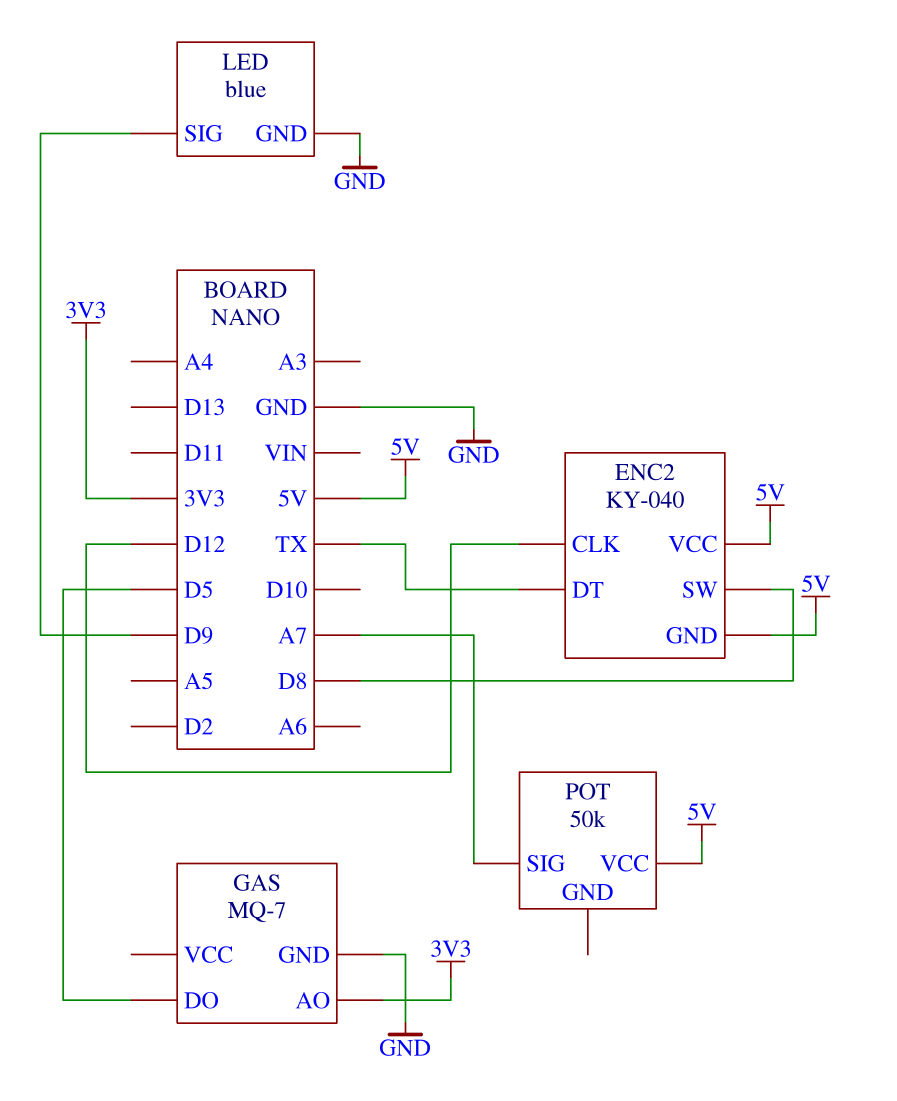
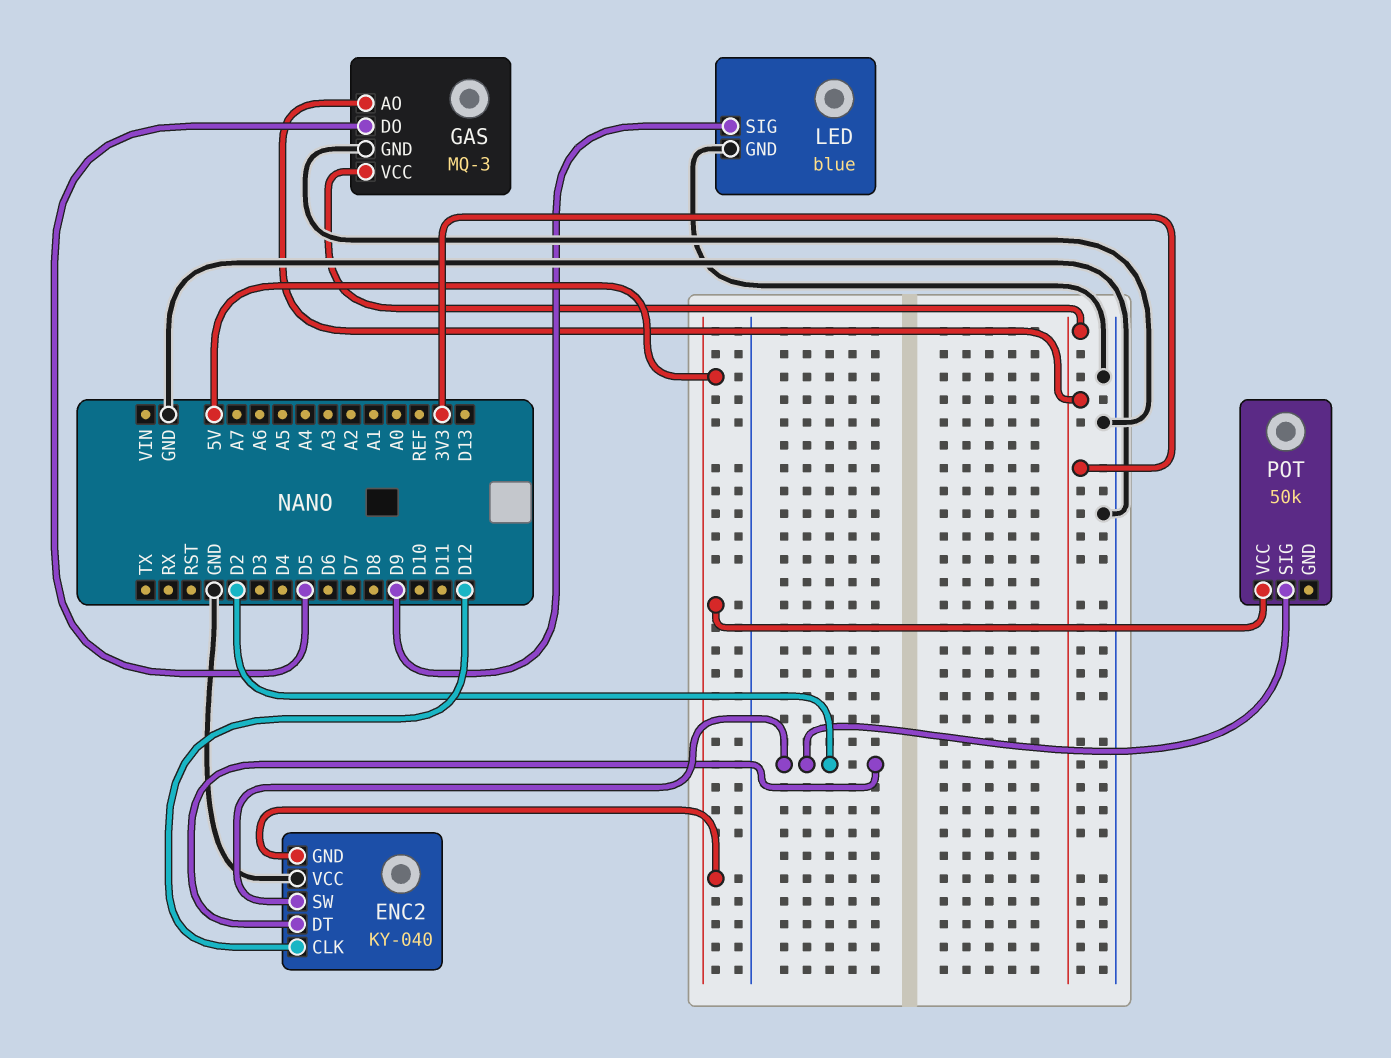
ENC2 pin DT: TX -> D2
ENC2 pin SW: D8 -> D2
ENC2 pin VCC: 5V -> GND
GAS: MQ-7 -> MQ-3
GAS pin VCC: none -> 3V3
POT pin SIG: A7 -> D2

